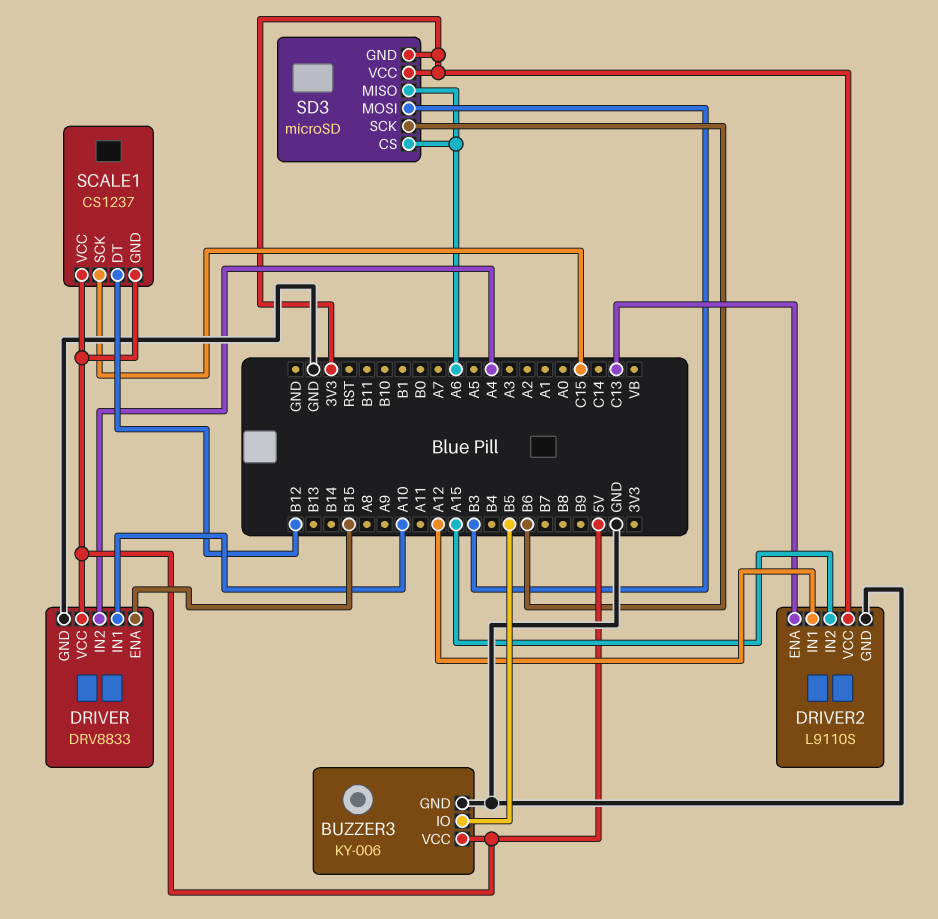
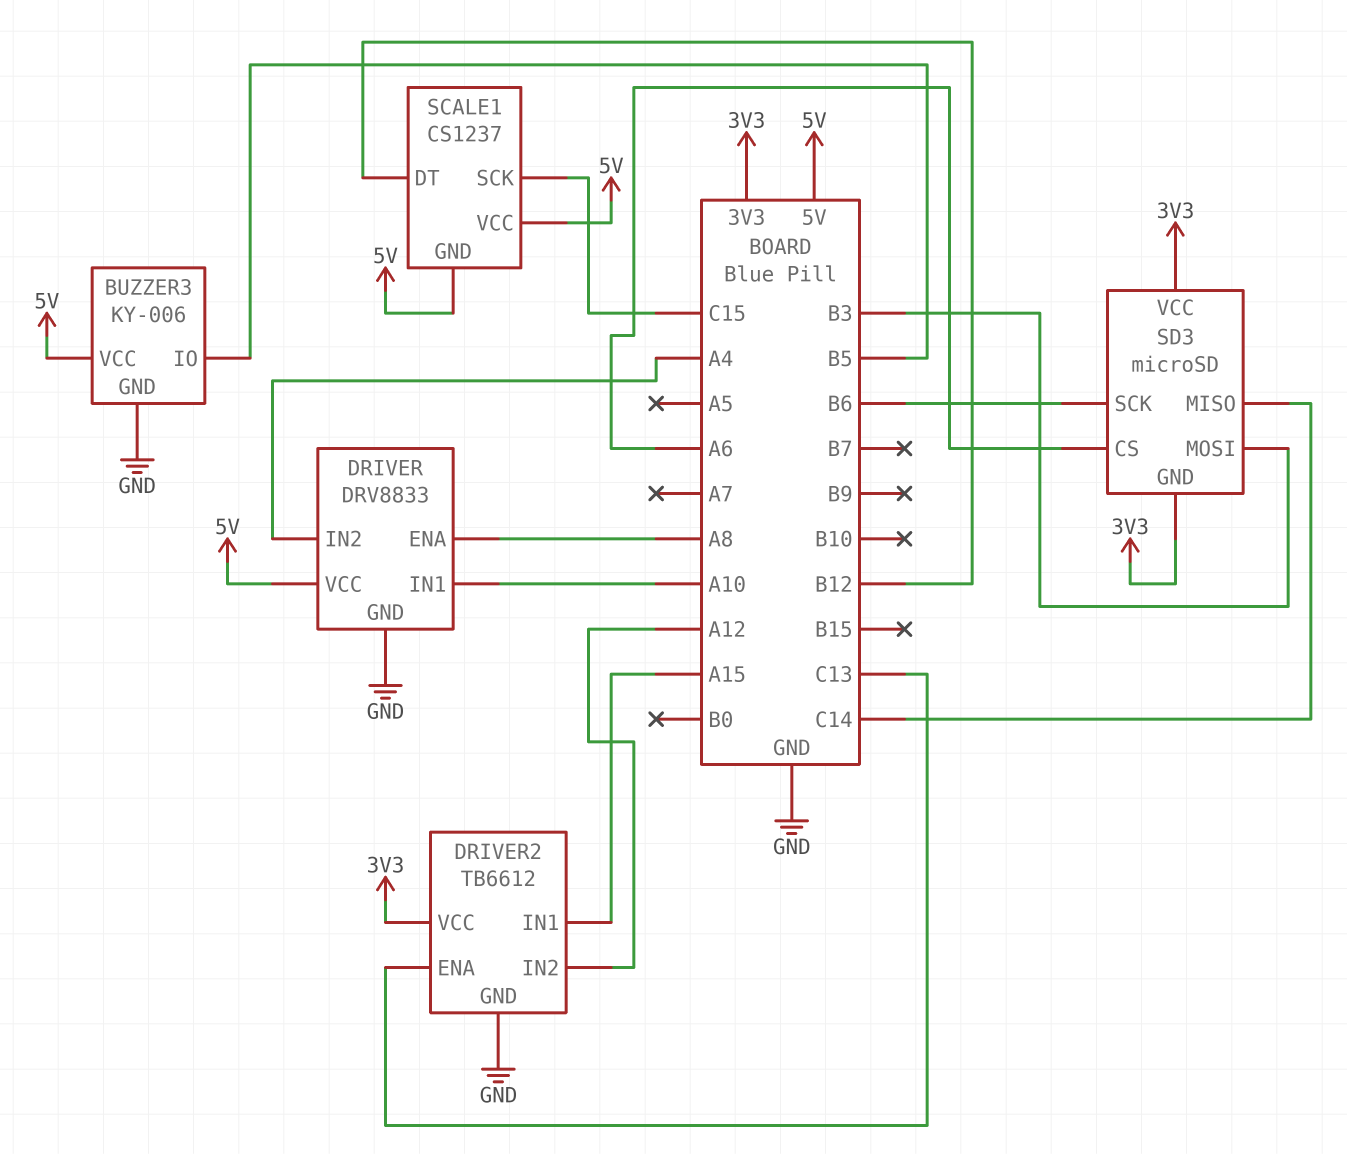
DRIVER pin ENA: B15 -> A8
DRIVER2: L9110S -> TB6612
DRIVER2 pin IN1: A12 -> A15
DRIVER2 pin IN2: A15 -> A12
SD3 pin MISO: A6 -> C14

